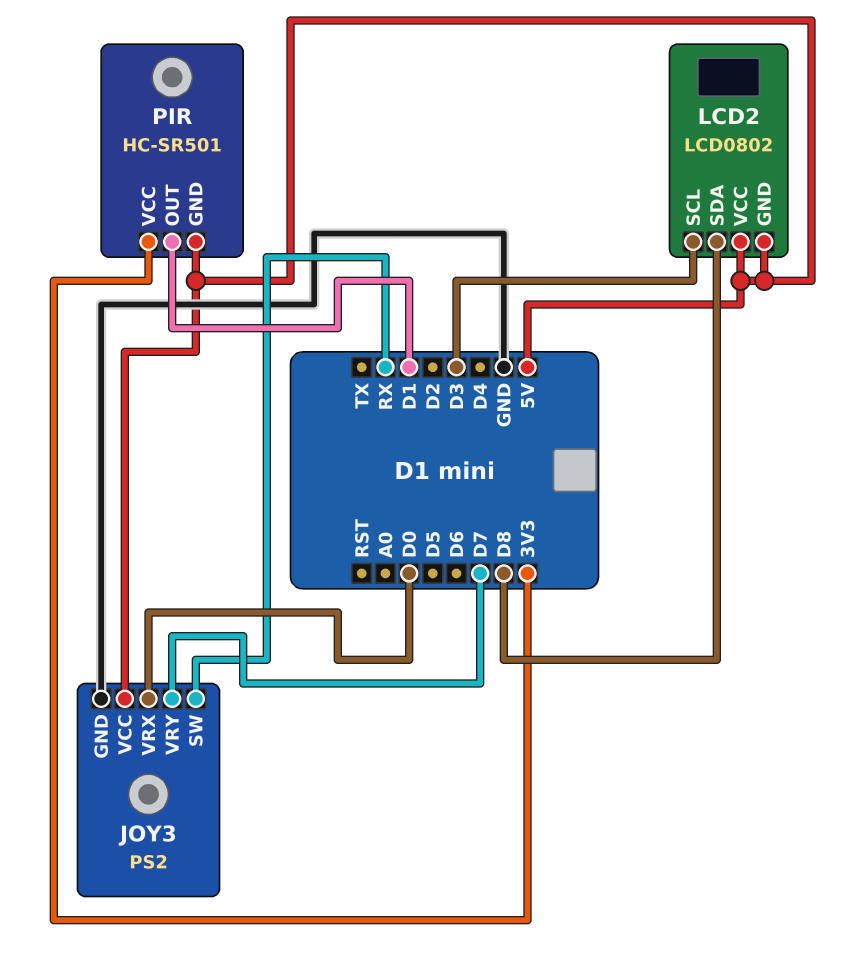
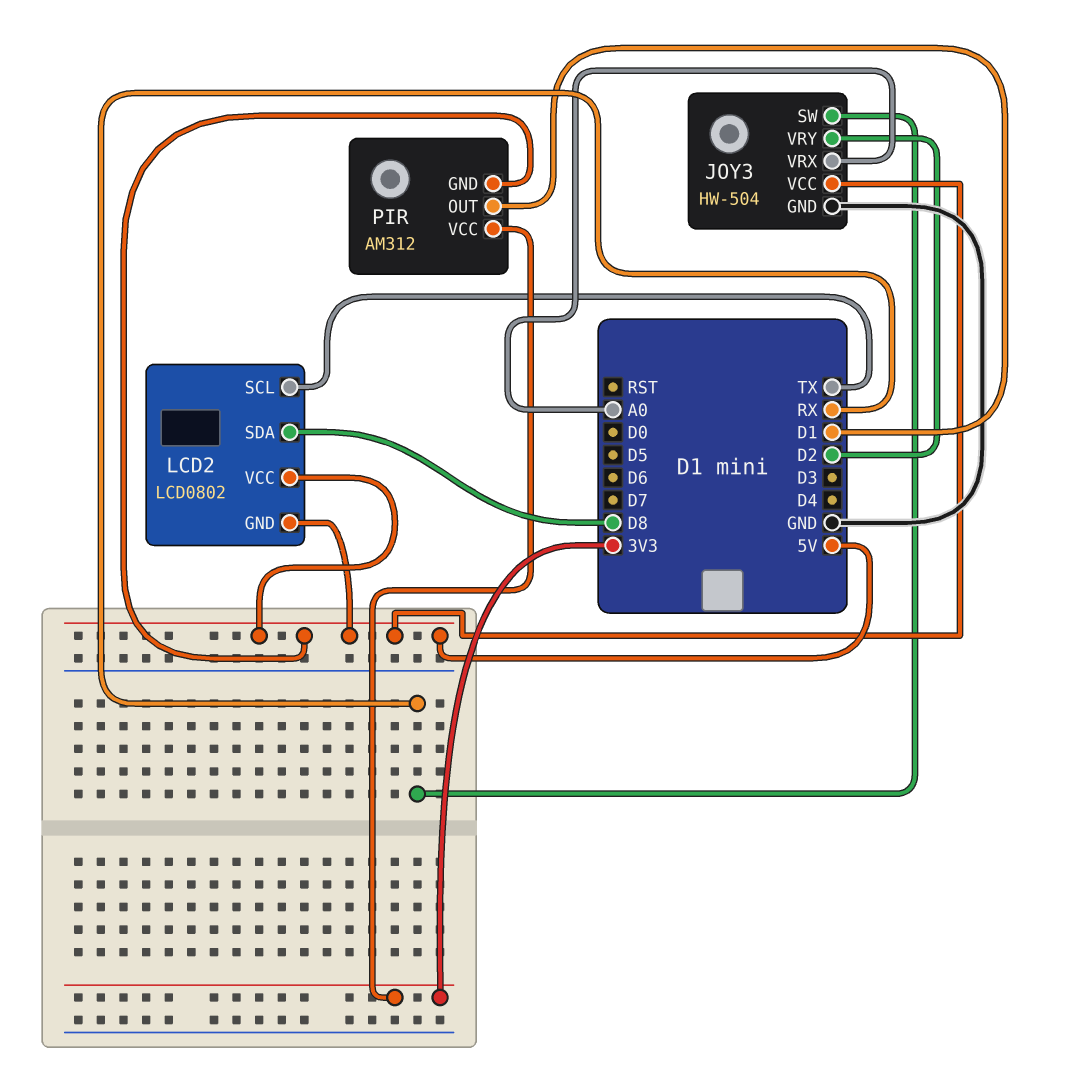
JOY3: PS2 -> HW-504
JOY3 pin VRX: D0 -> A0
JOY3 pin VRY: D7 -> D2
LCD2 pin SCL: D3 -> TX
PIR: HC-SR501 -> AM312

